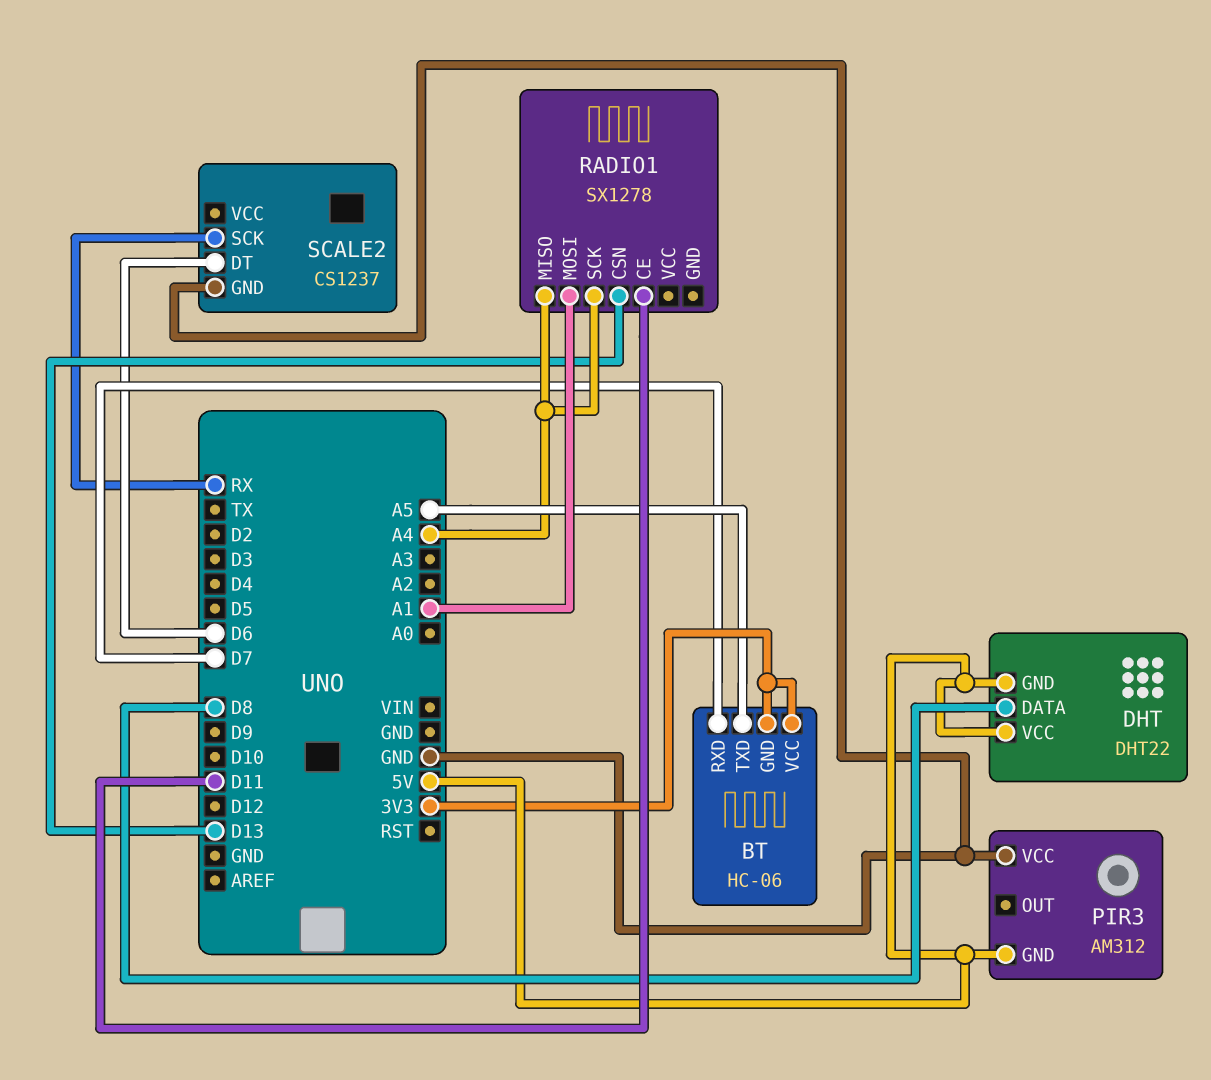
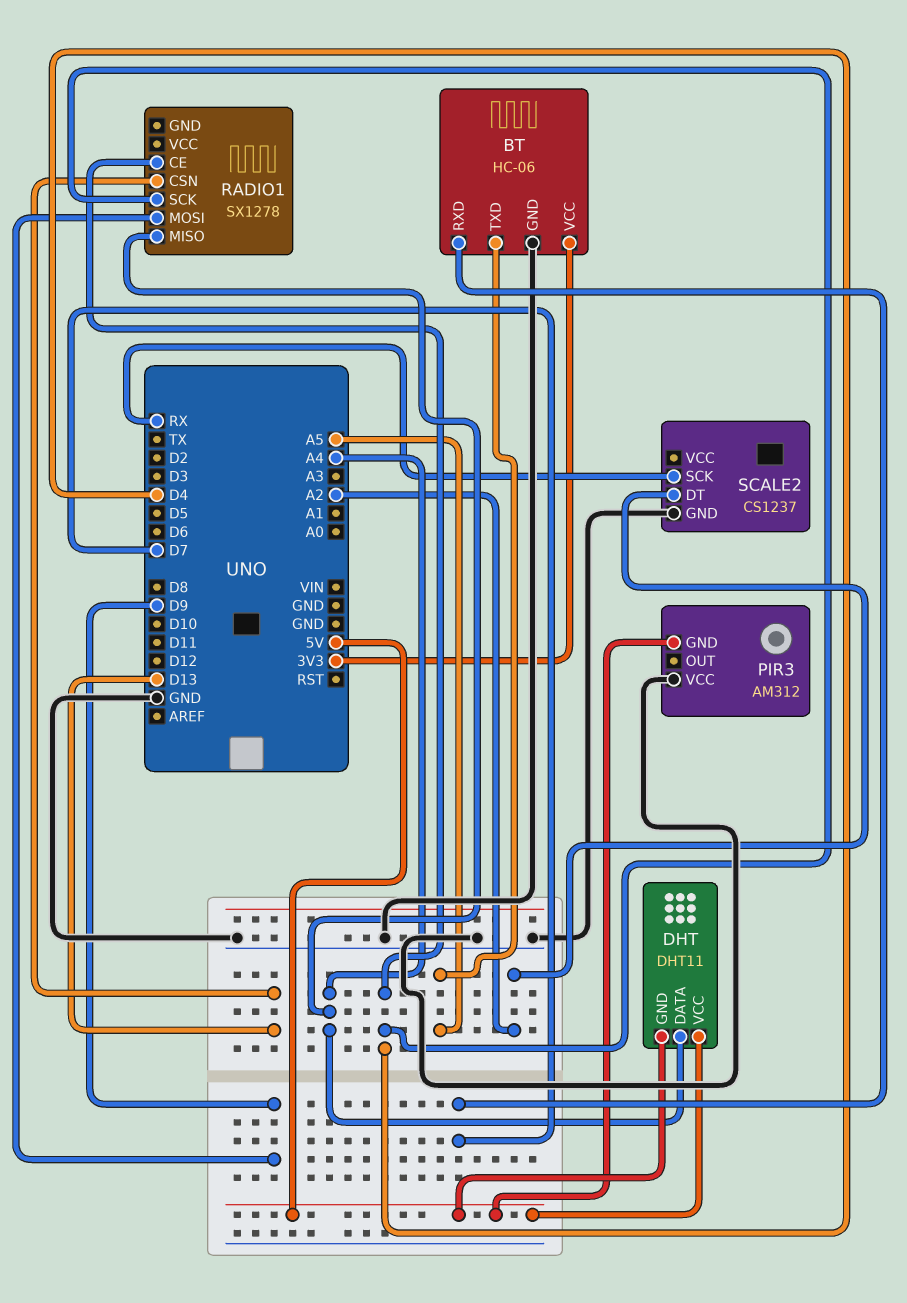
BT pin GND: 3V3 -> GND
DHT: DHT22 -> DHT11
DHT pin DATA: D8 -> A4
RADIO1 pin CE: D11 -> D4
RADIO1 pin MOSI: A1 -> D9
RADIO1 pin SCK: A4 -> D4
SCALE2 pin DT: D6 -> A2

